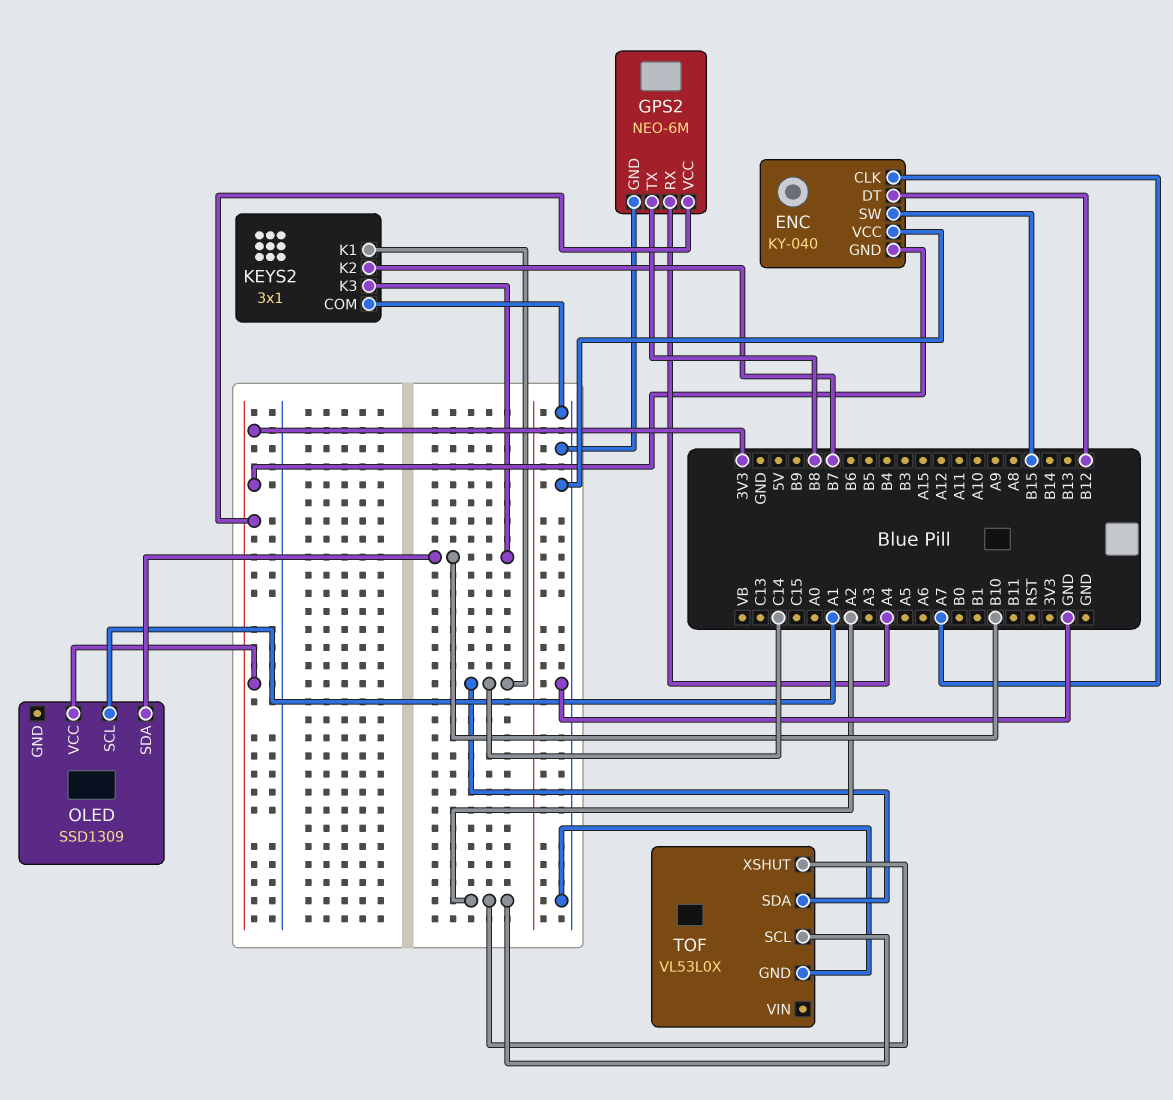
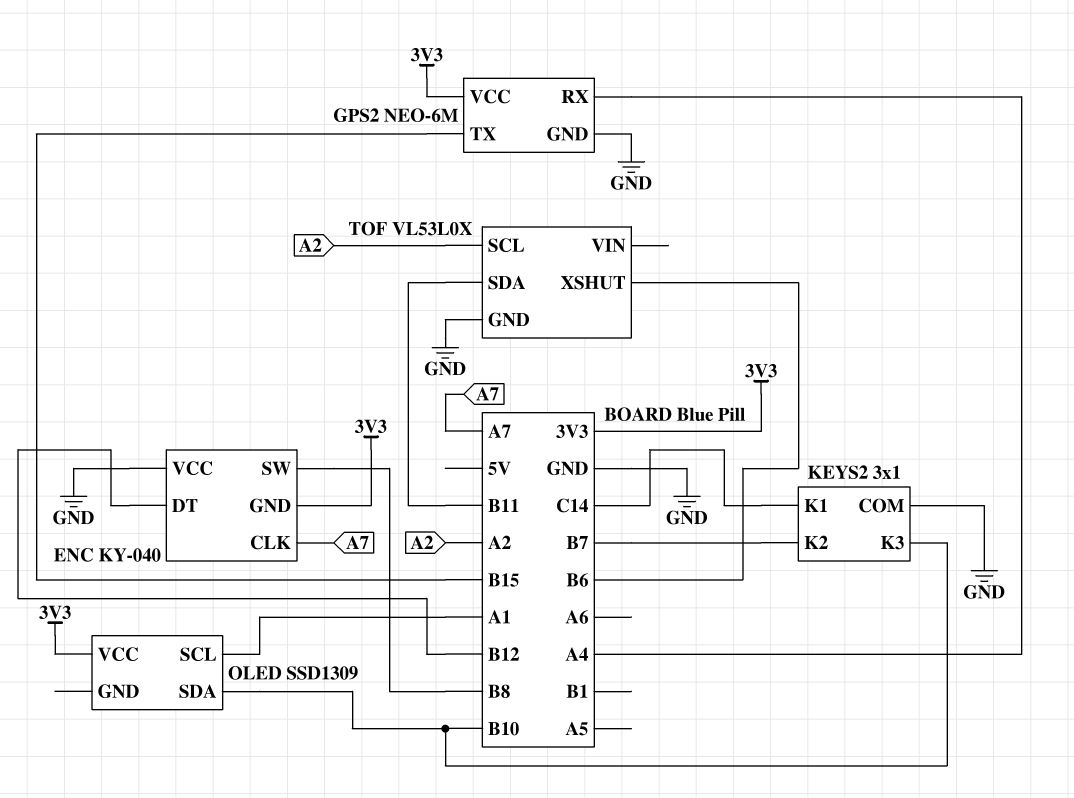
ENC pin SW: B15 -> B8
GPS2 pin TX: B8 -> B15
TOF pin SDA: C14 -> B11
TOF pin XSHUT: A2 -> B6

